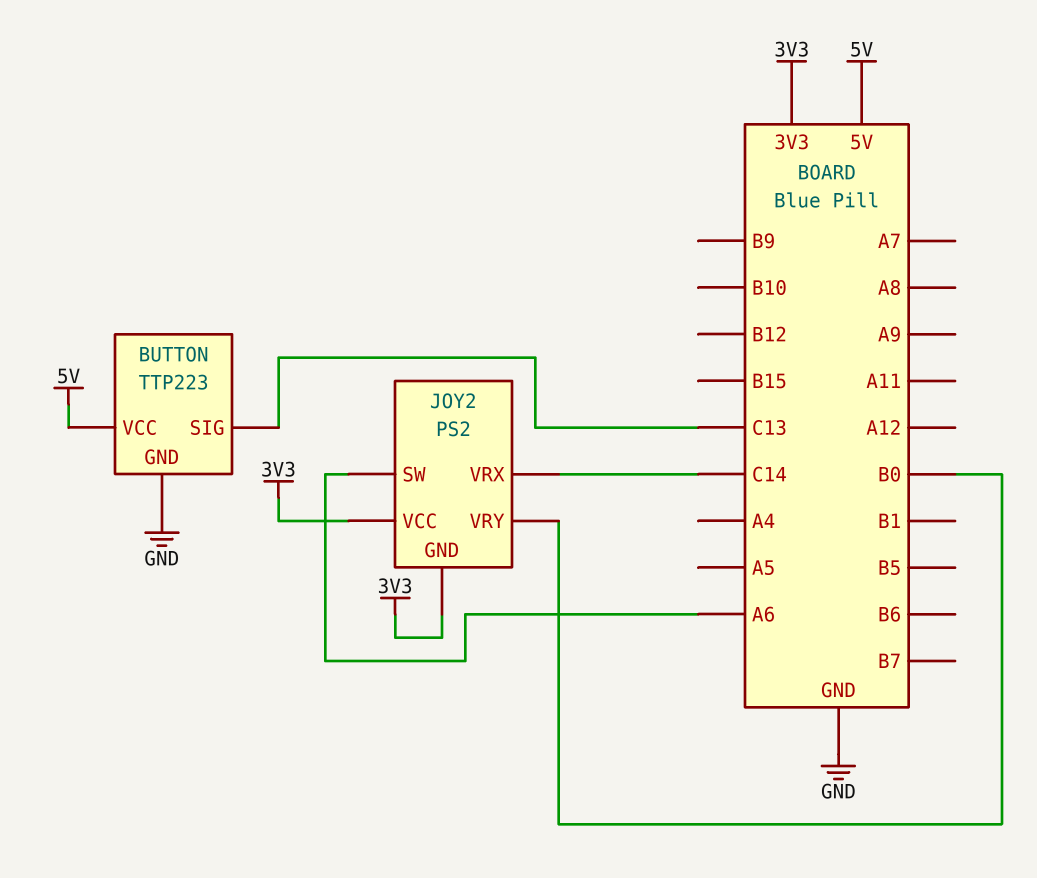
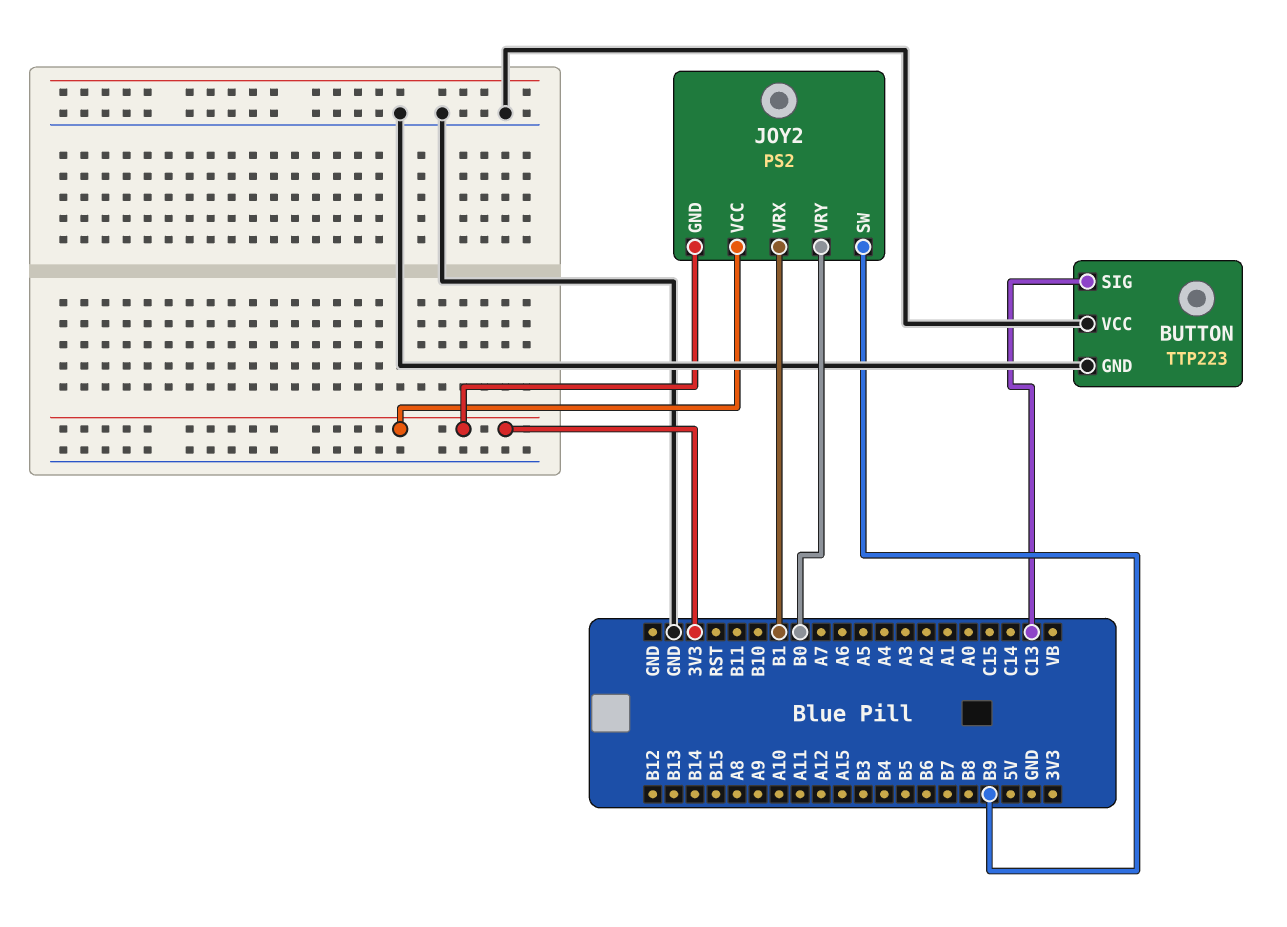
BUTTON pin VCC: 5V -> GND
JOY2 pin SW: A6 -> B9
JOY2 pin VRX: C14 -> B1

